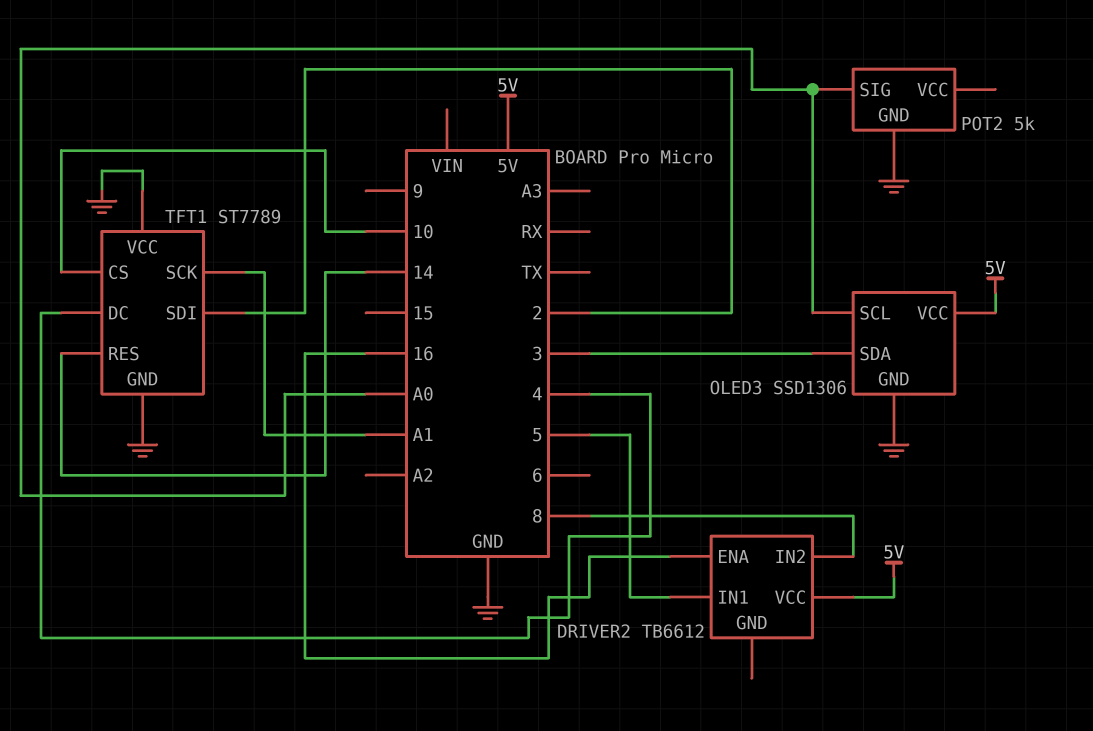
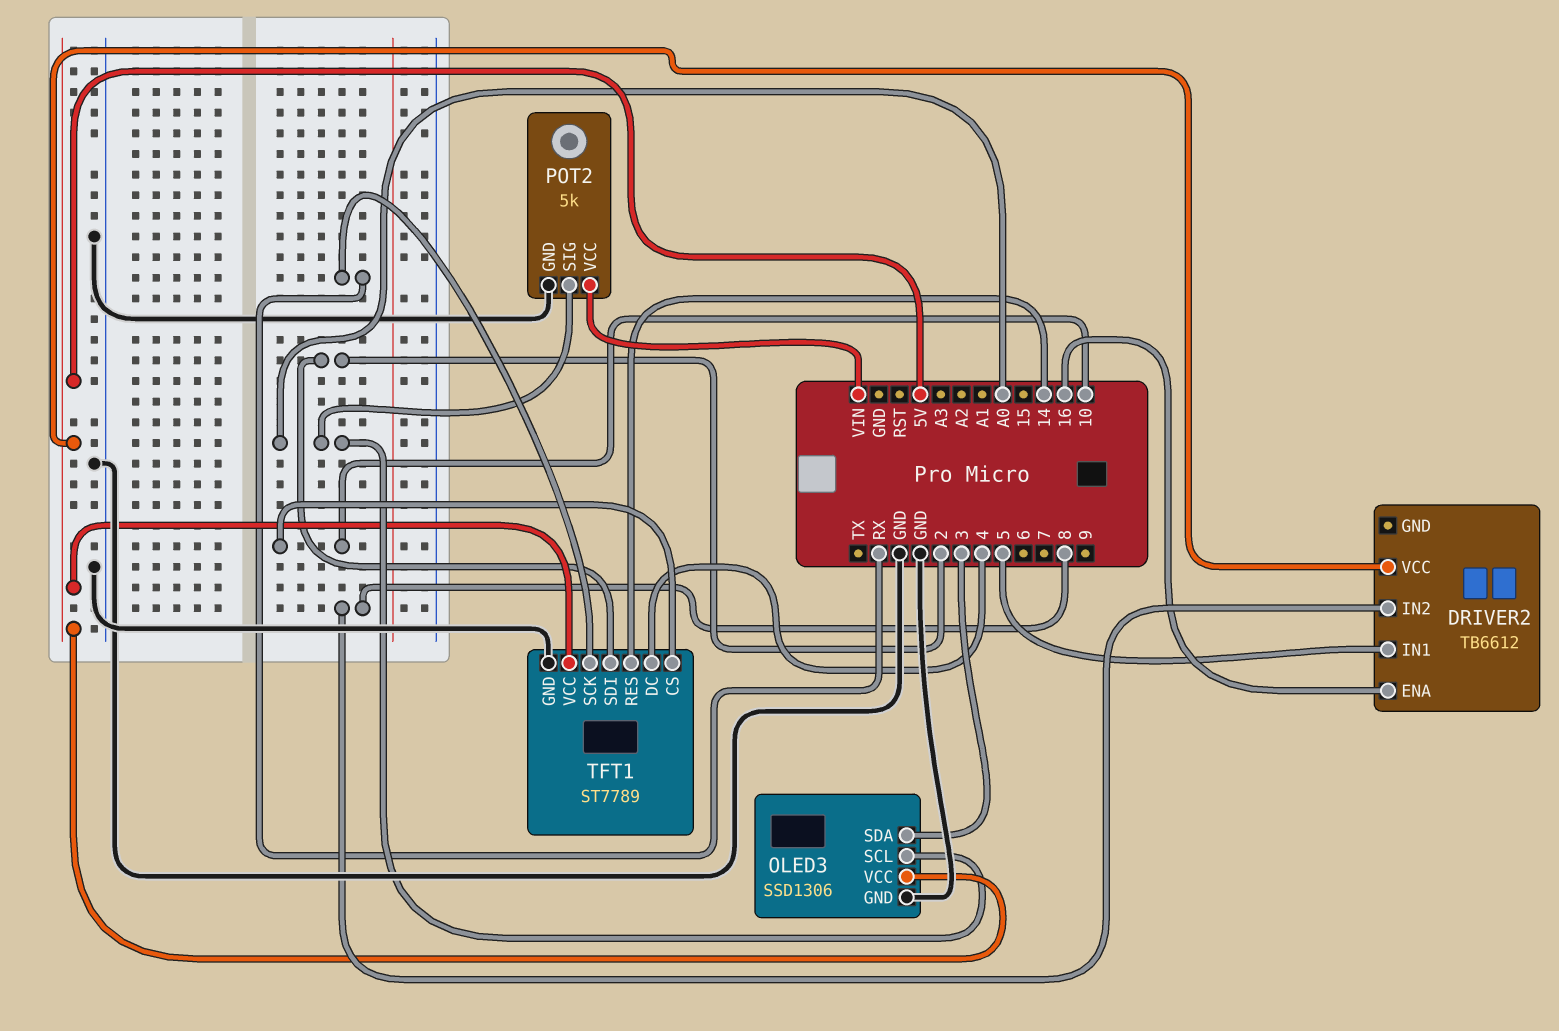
POT2 pin VCC: none -> VIN
TFT1 pin SCK: A1 -> RX
TFT1 pin VCC: GND -> 5V

